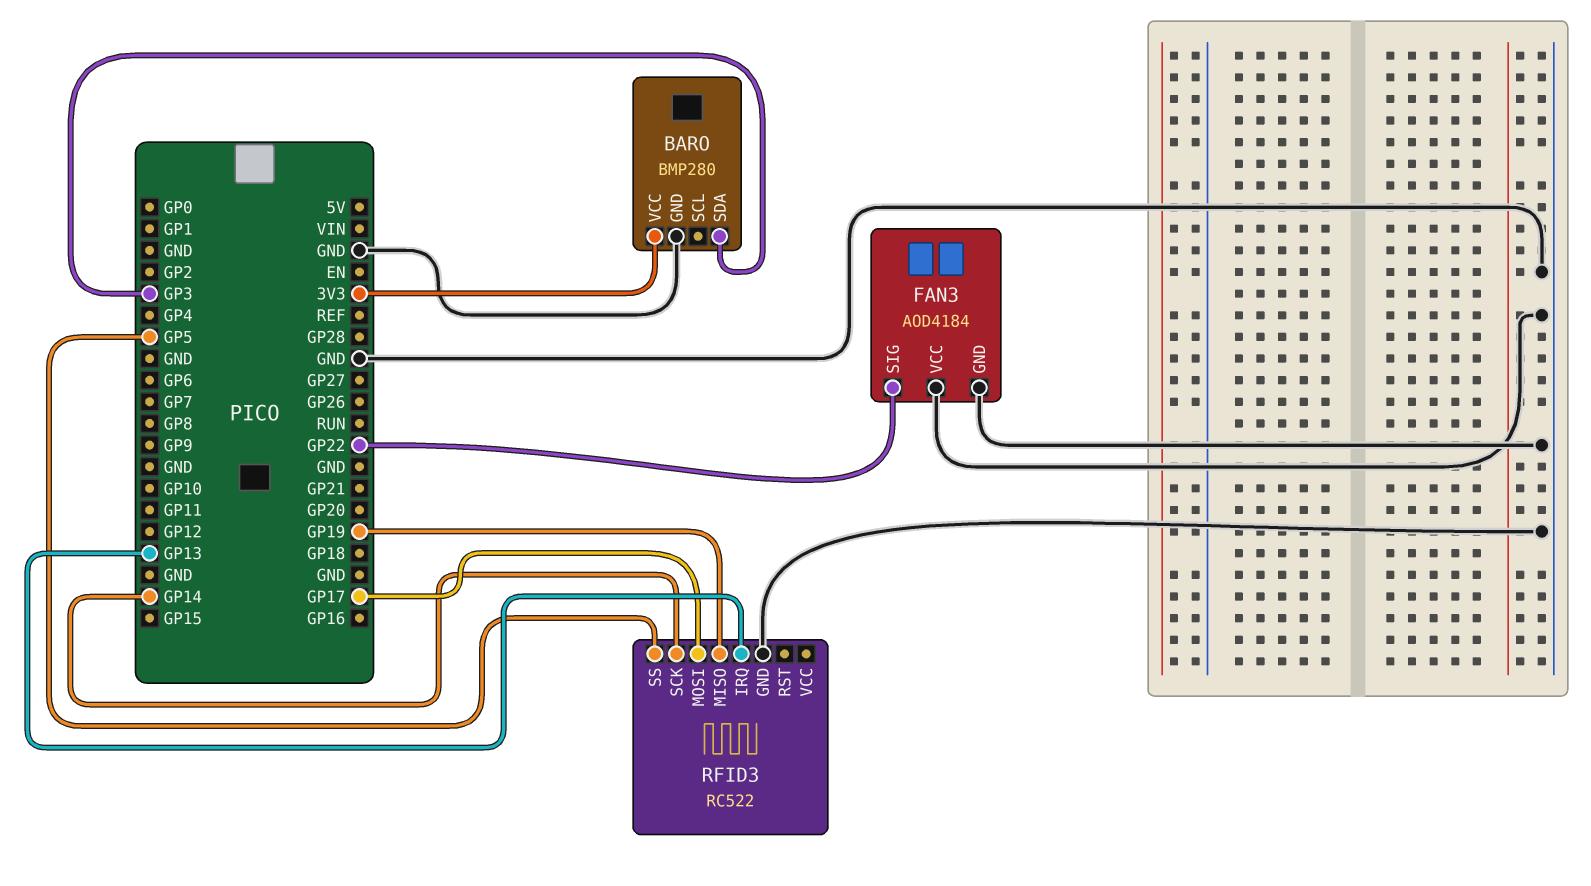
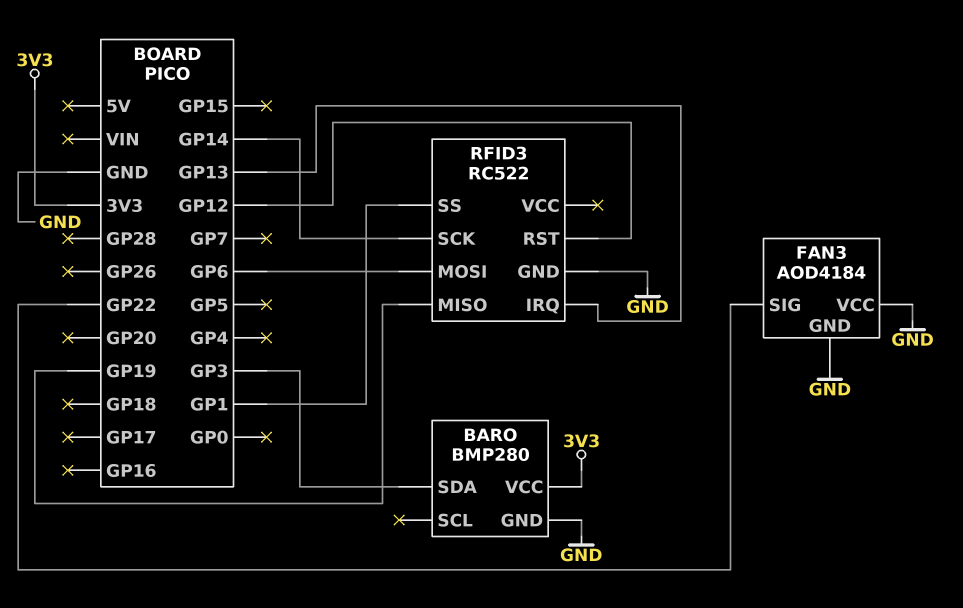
RFID3 pin MOSI: GP17 -> GP6
RFID3 pin RST: none -> GP12
RFID3 pin SS: GP5 -> GP1

